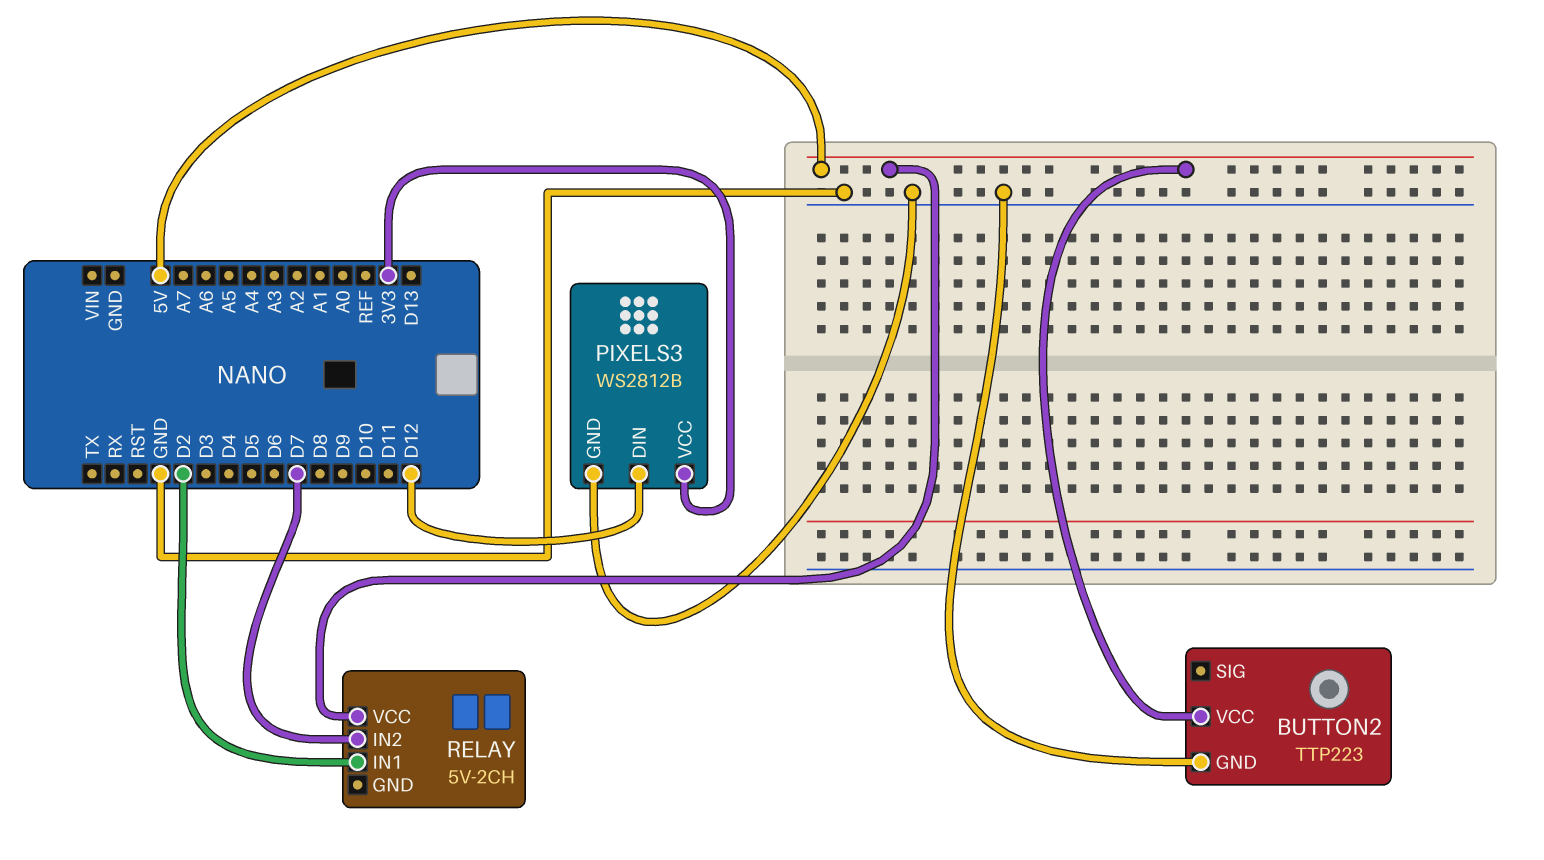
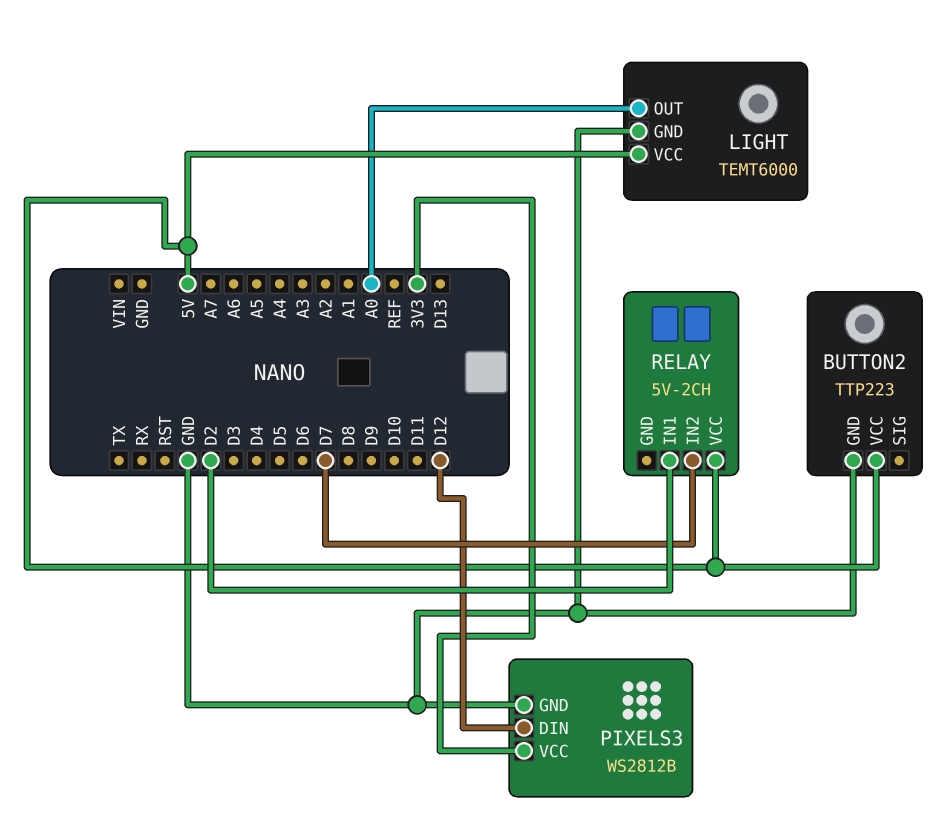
LIGHT: none -> TEMT6000
LIGHT pin GND: none -> GND
LIGHT pin OUT: none -> A0
LIGHT pin VCC: none -> 5V

